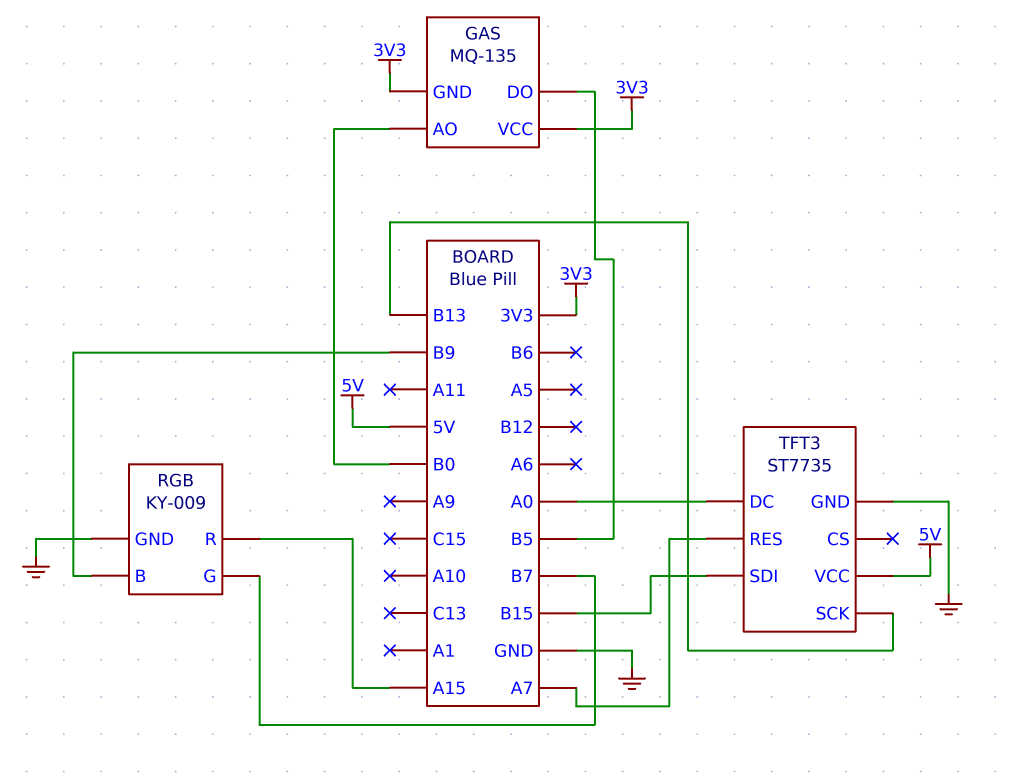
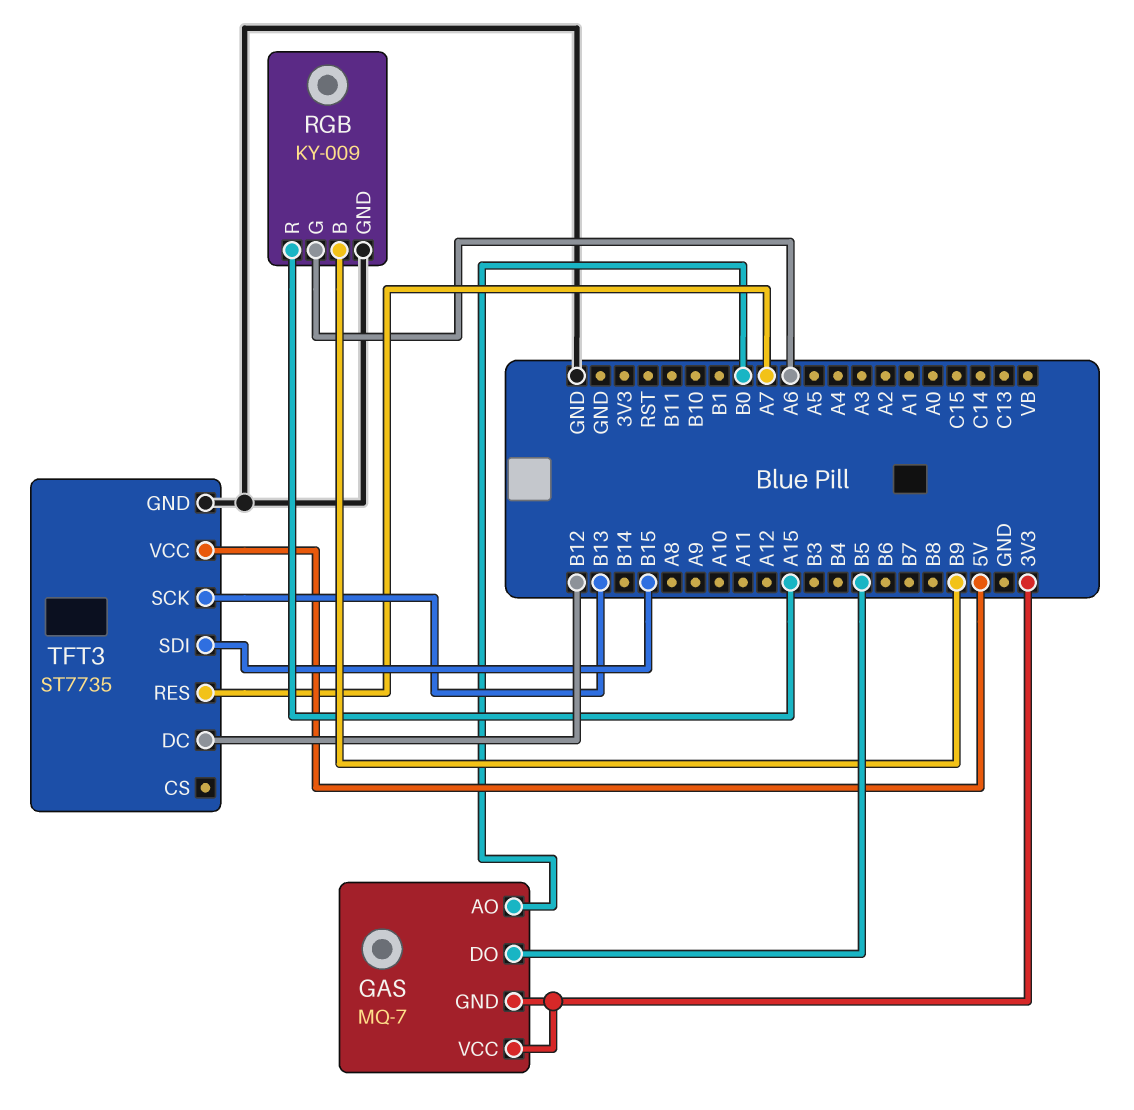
GAS: MQ-135 -> MQ-7
RGB pin G: B7 -> A6
TFT3 pin DC: A0 -> B12

